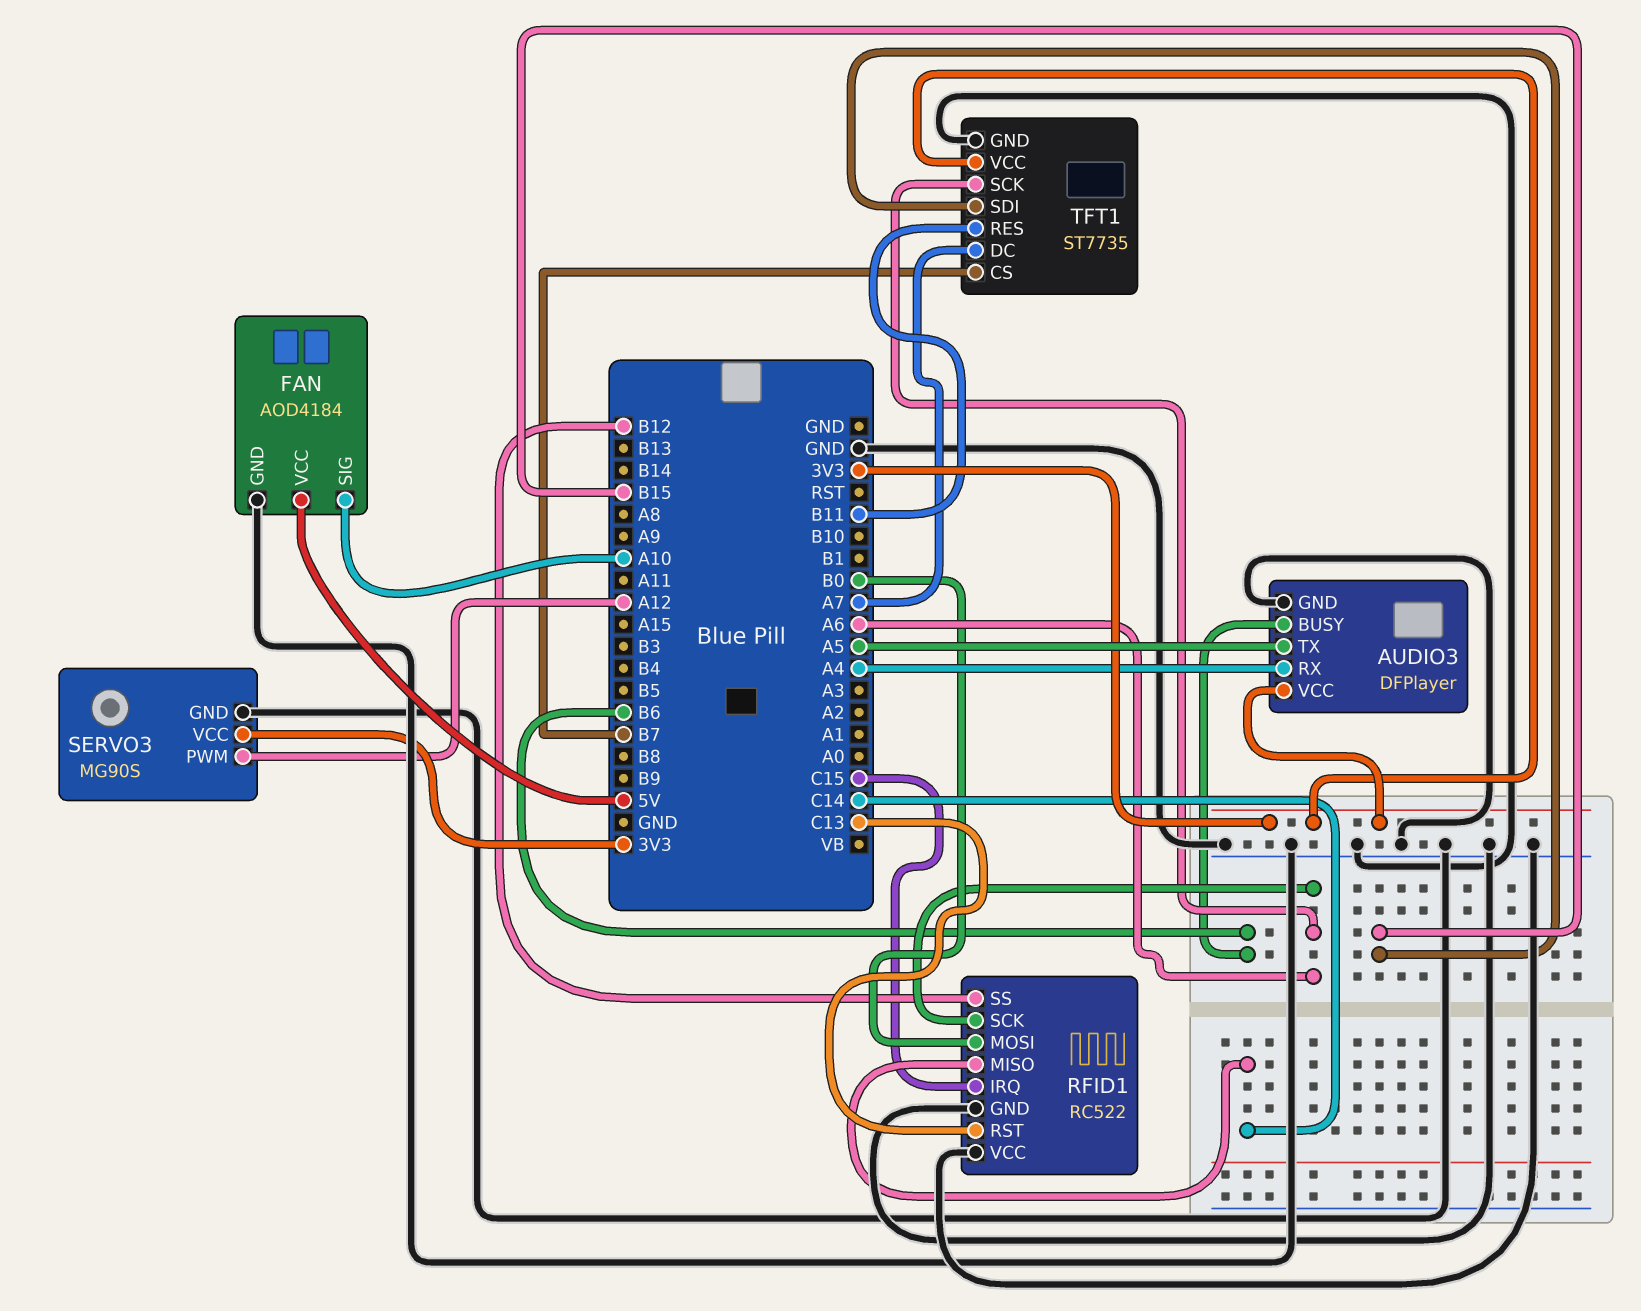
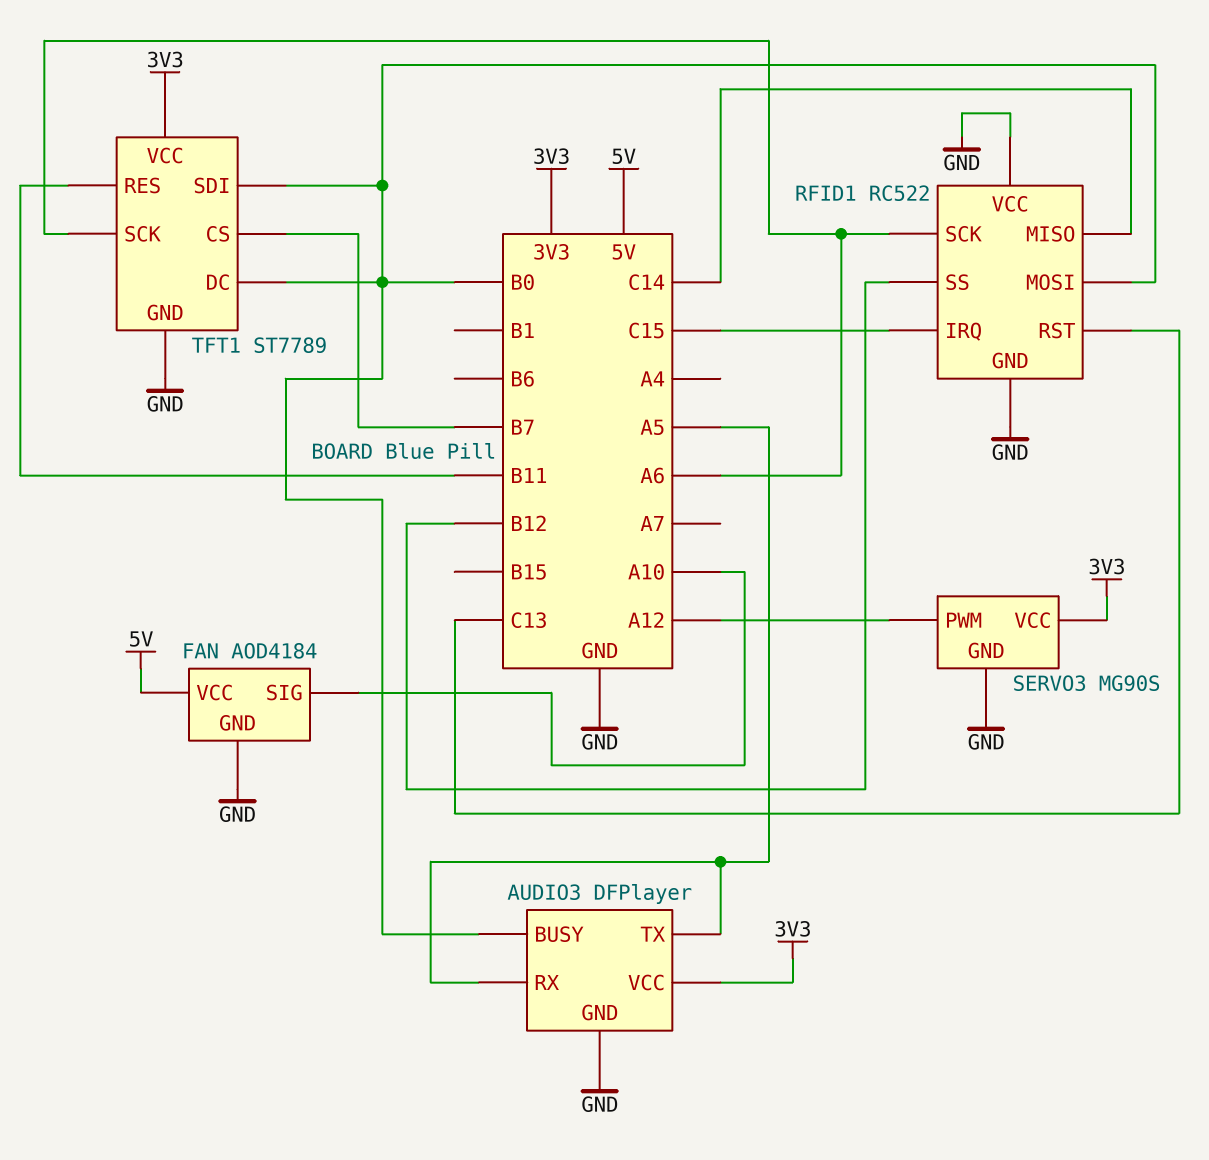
AUDIO3 pin BUSY: B6 -> B0
AUDIO3 pin RX: A4 -> A5
TFT1: ST7735 -> ST7789
TFT1 pin DC: A7 -> B0
TFT1 pin SDI: B15 -> B0

